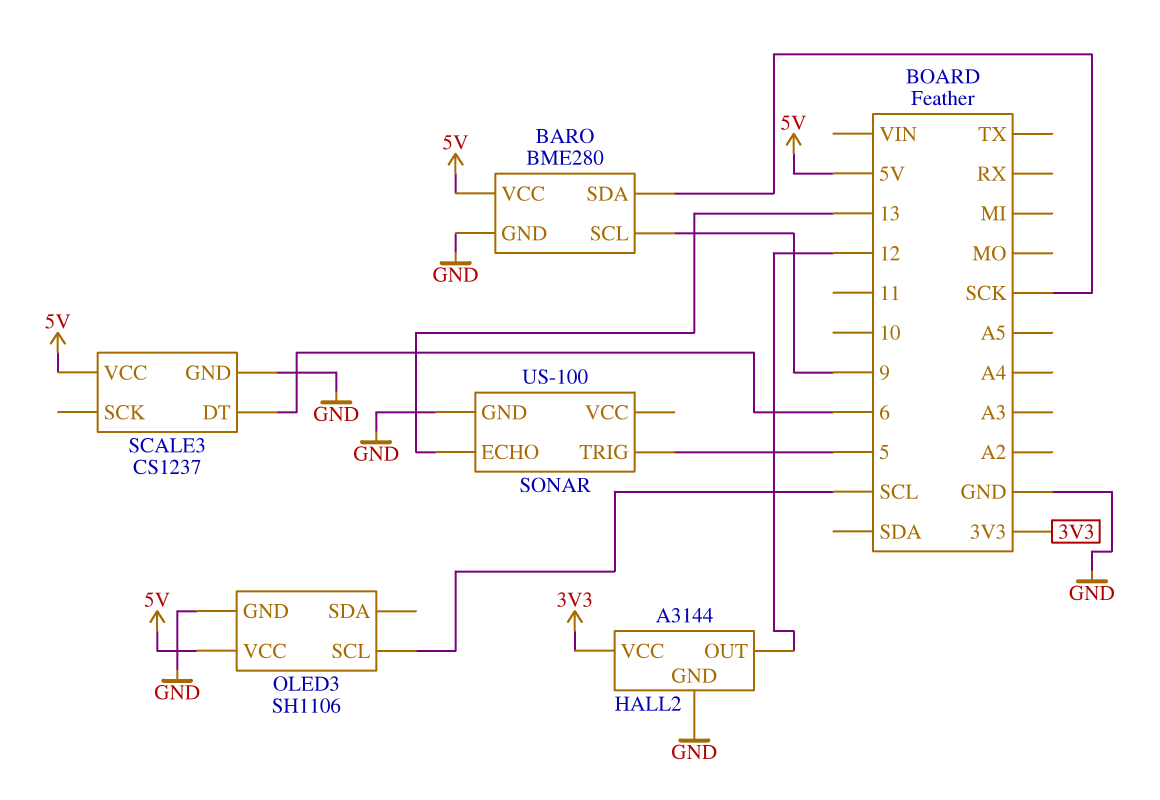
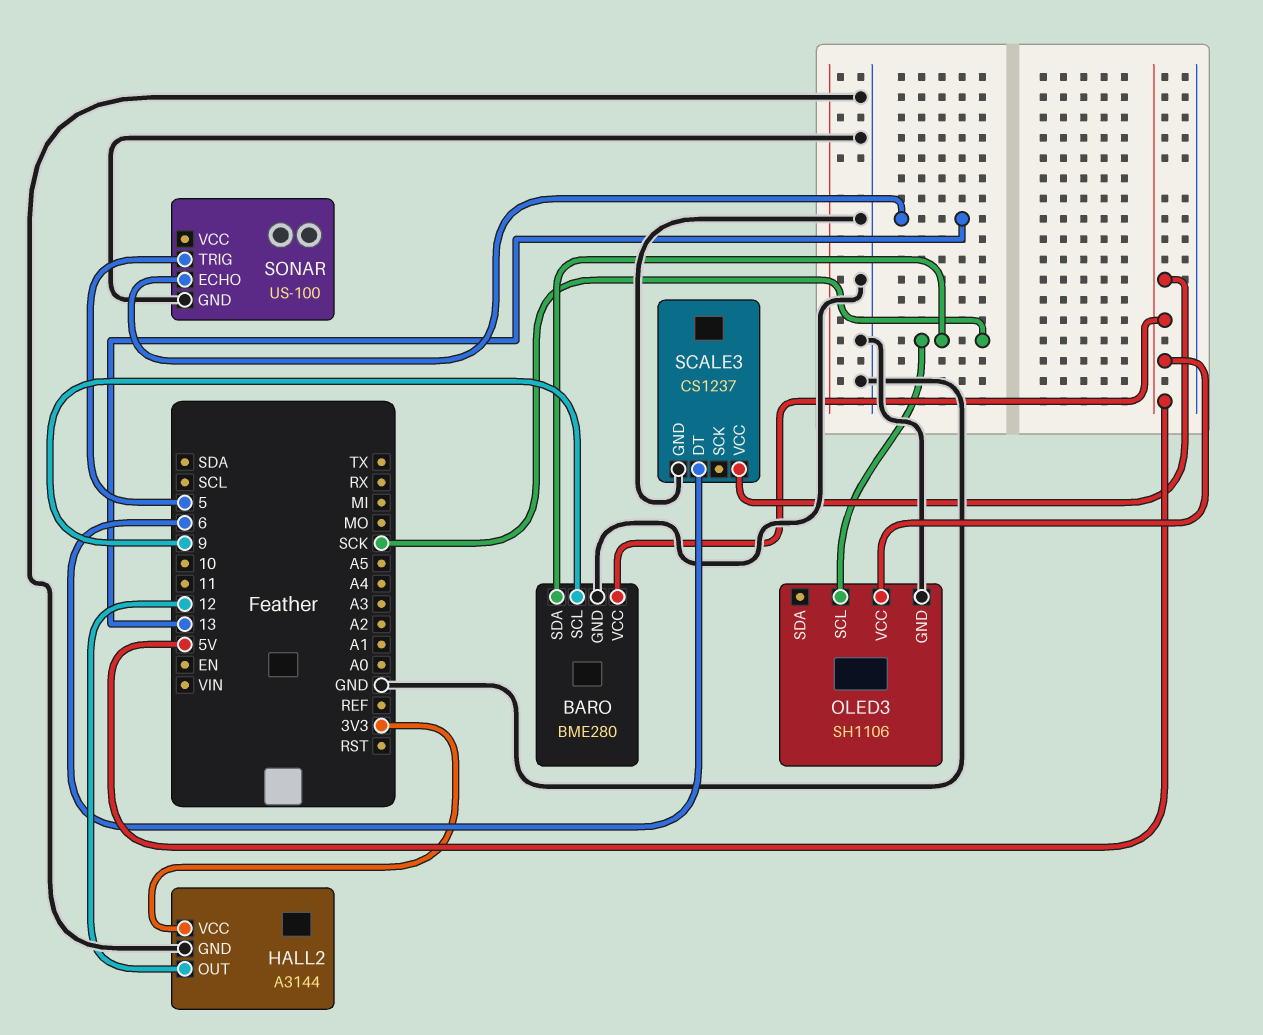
OLED3 pin SCL: SCL -> SCK

